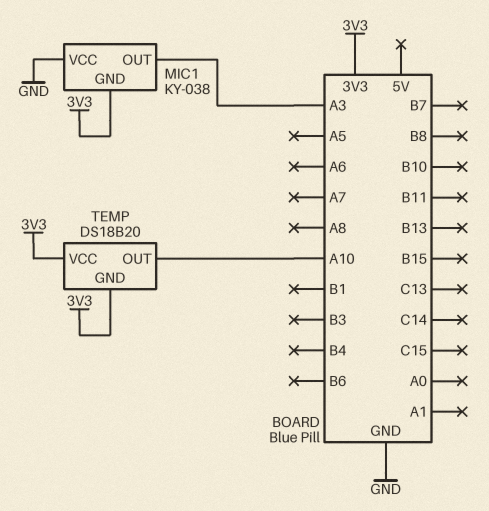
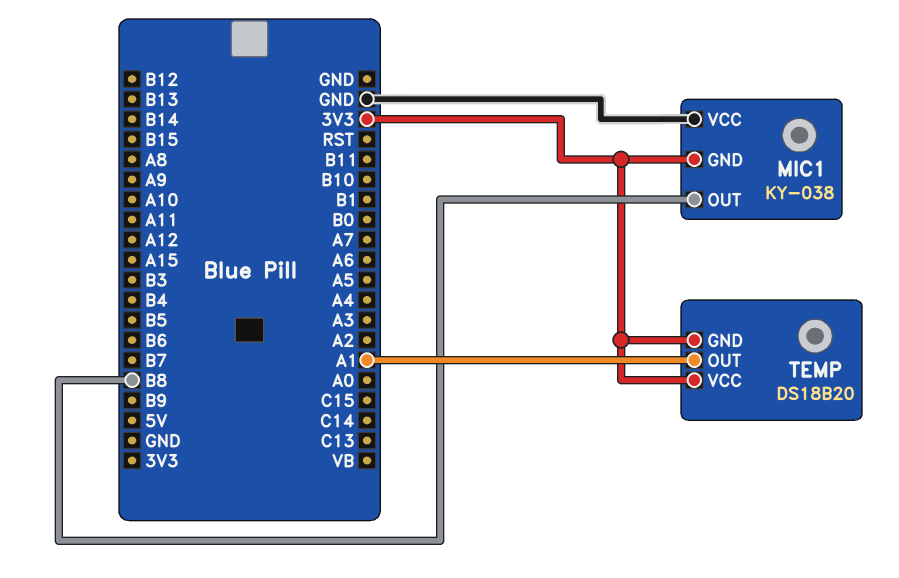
MIC1 pin OUT: A3 -> B8
TEMP pin OUT: A10 -> A1

